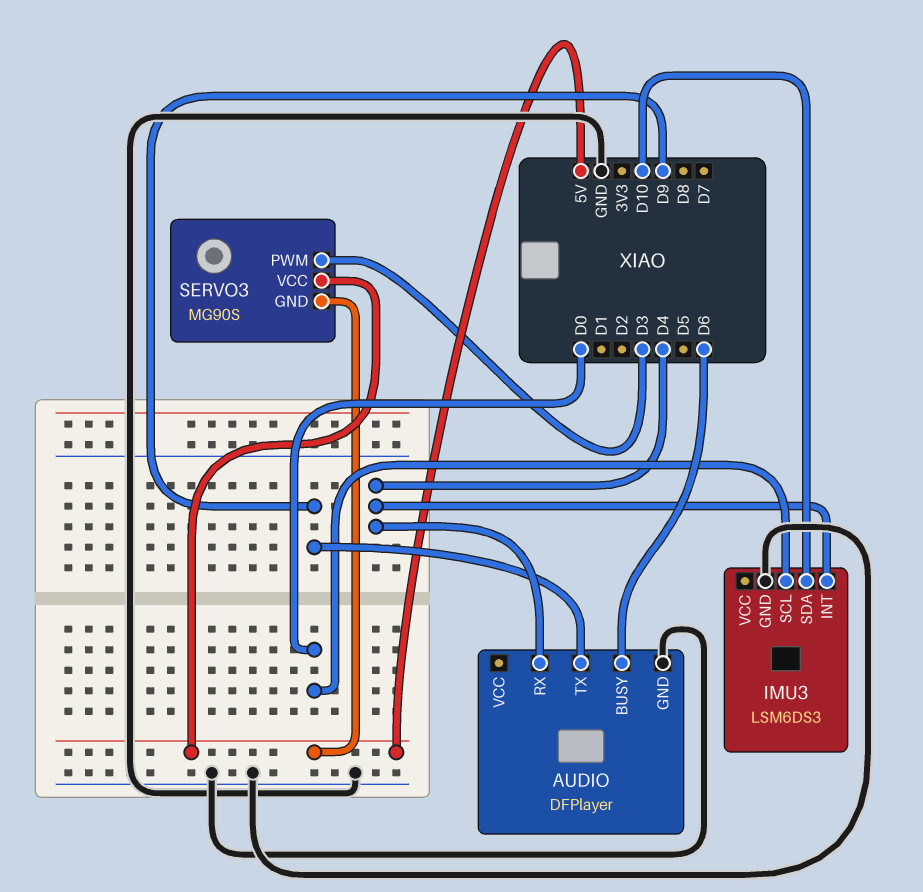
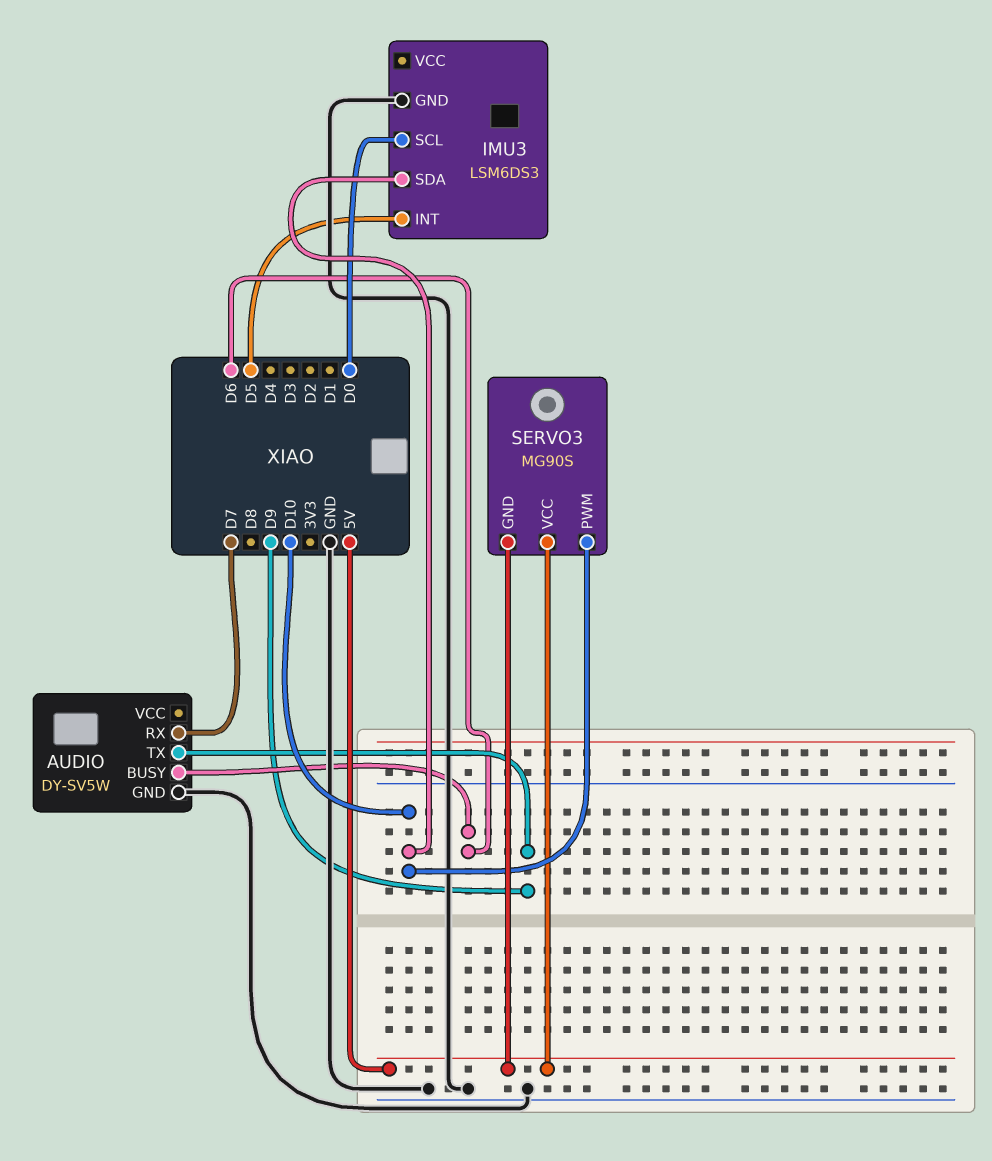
AUDIO: DFPlayer -> DY-SV5W
AUDIO pin RX: D4 -> D7
IMU3 pin INT: D4 -> D5
SERVO3 pin PWM: D3 -> D10

